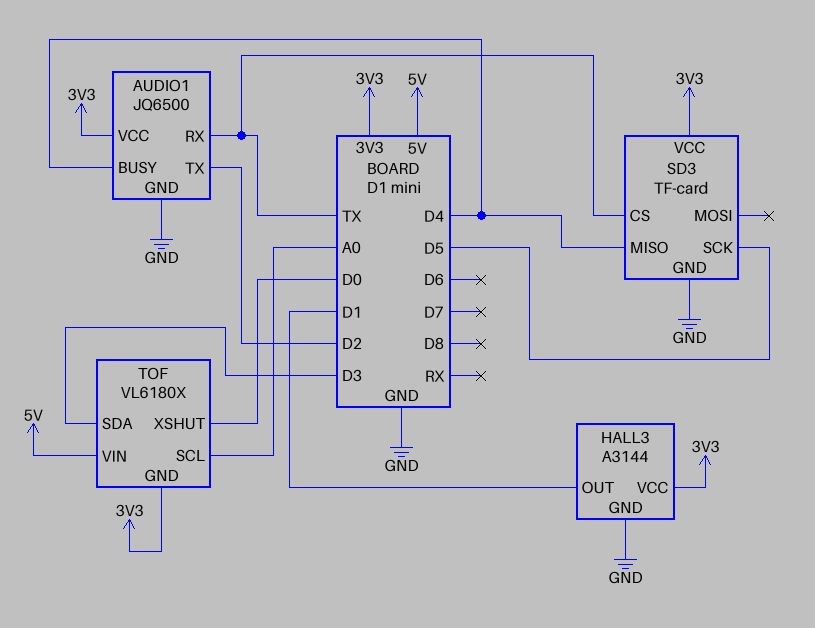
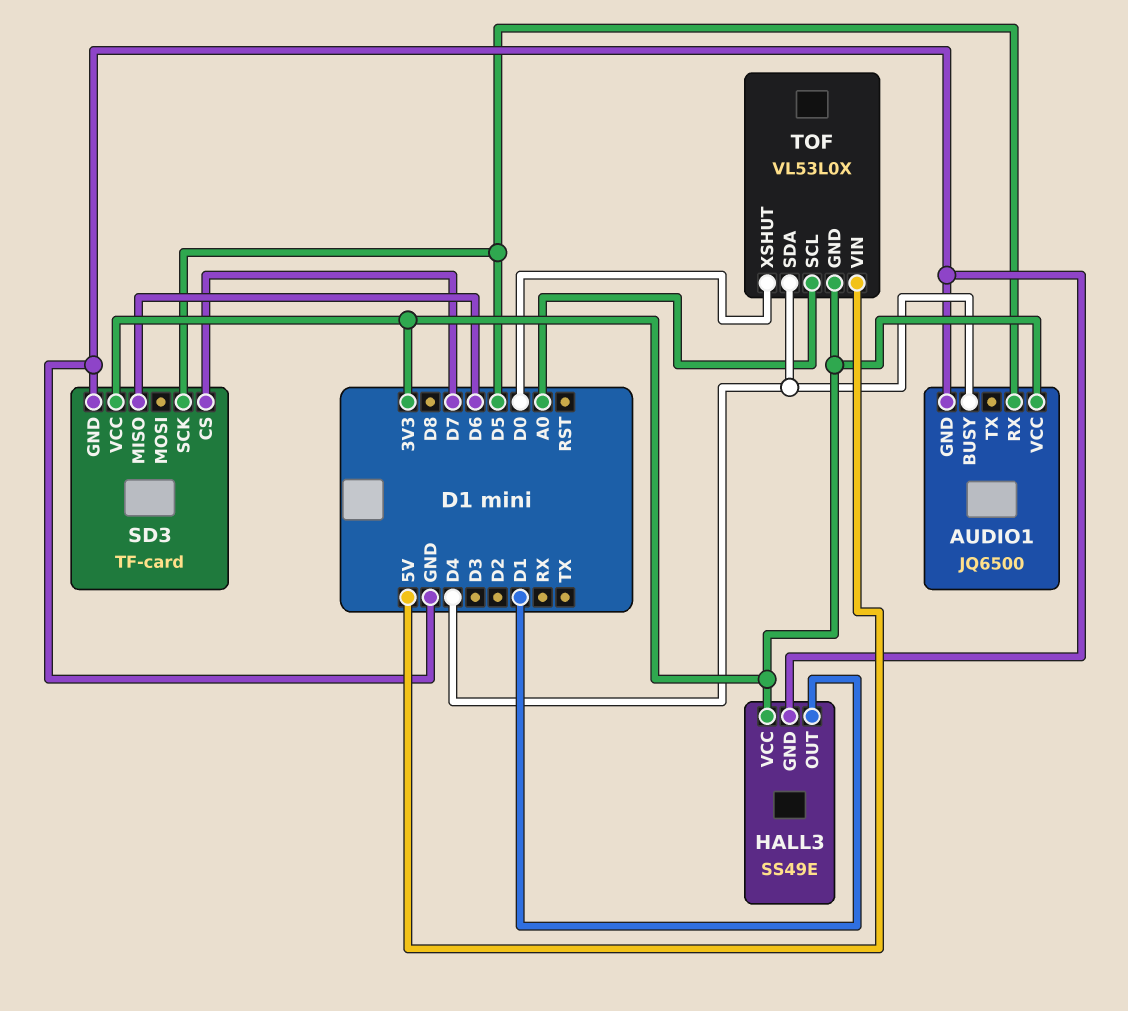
AUDIO1 pin RX: TX -> D5
AUDIO1 pin TX: D2 -> none
HALL3: A3144 -> SS49E
SD3 pin CS: TX -> D7
SD3 pin MISO: D4 -> D6
TOF: VL6180X -> VL53L0X
TOF pin SDA: D3 -> D4

